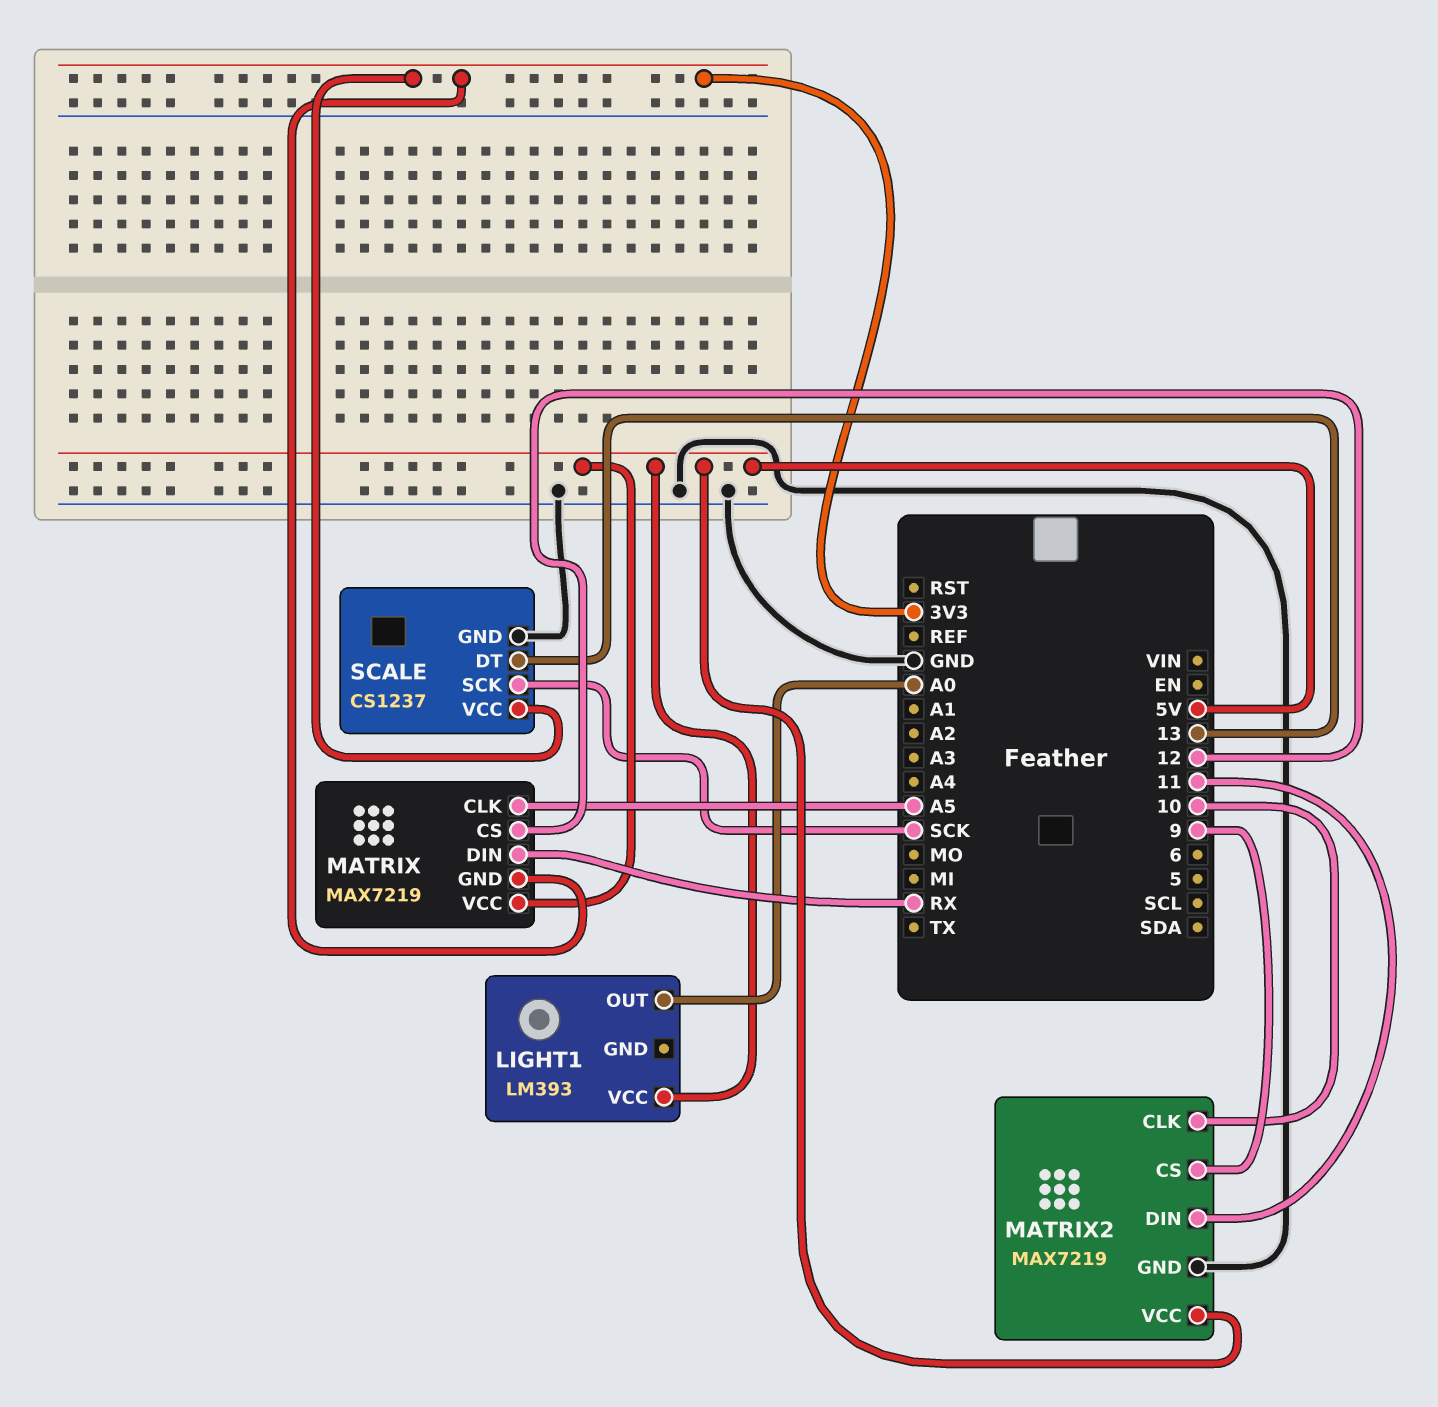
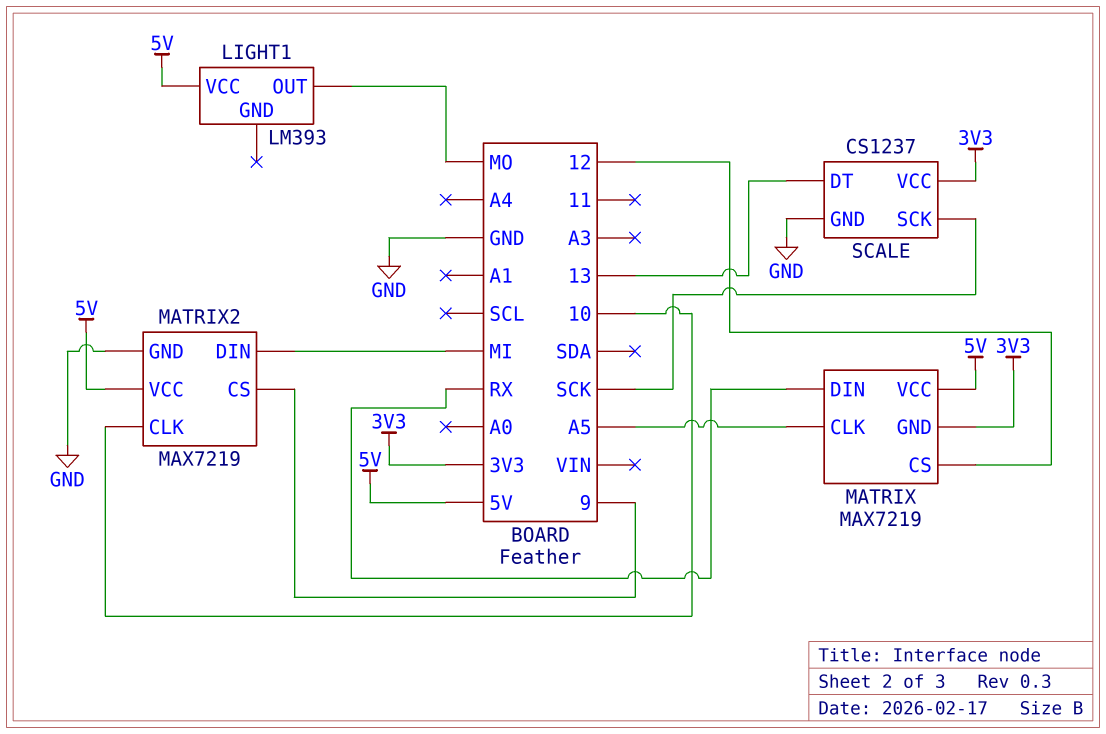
LIGHT1 pin OUT: A0 -> MO
MATRIX2 pin DIN: 11 -> MI

